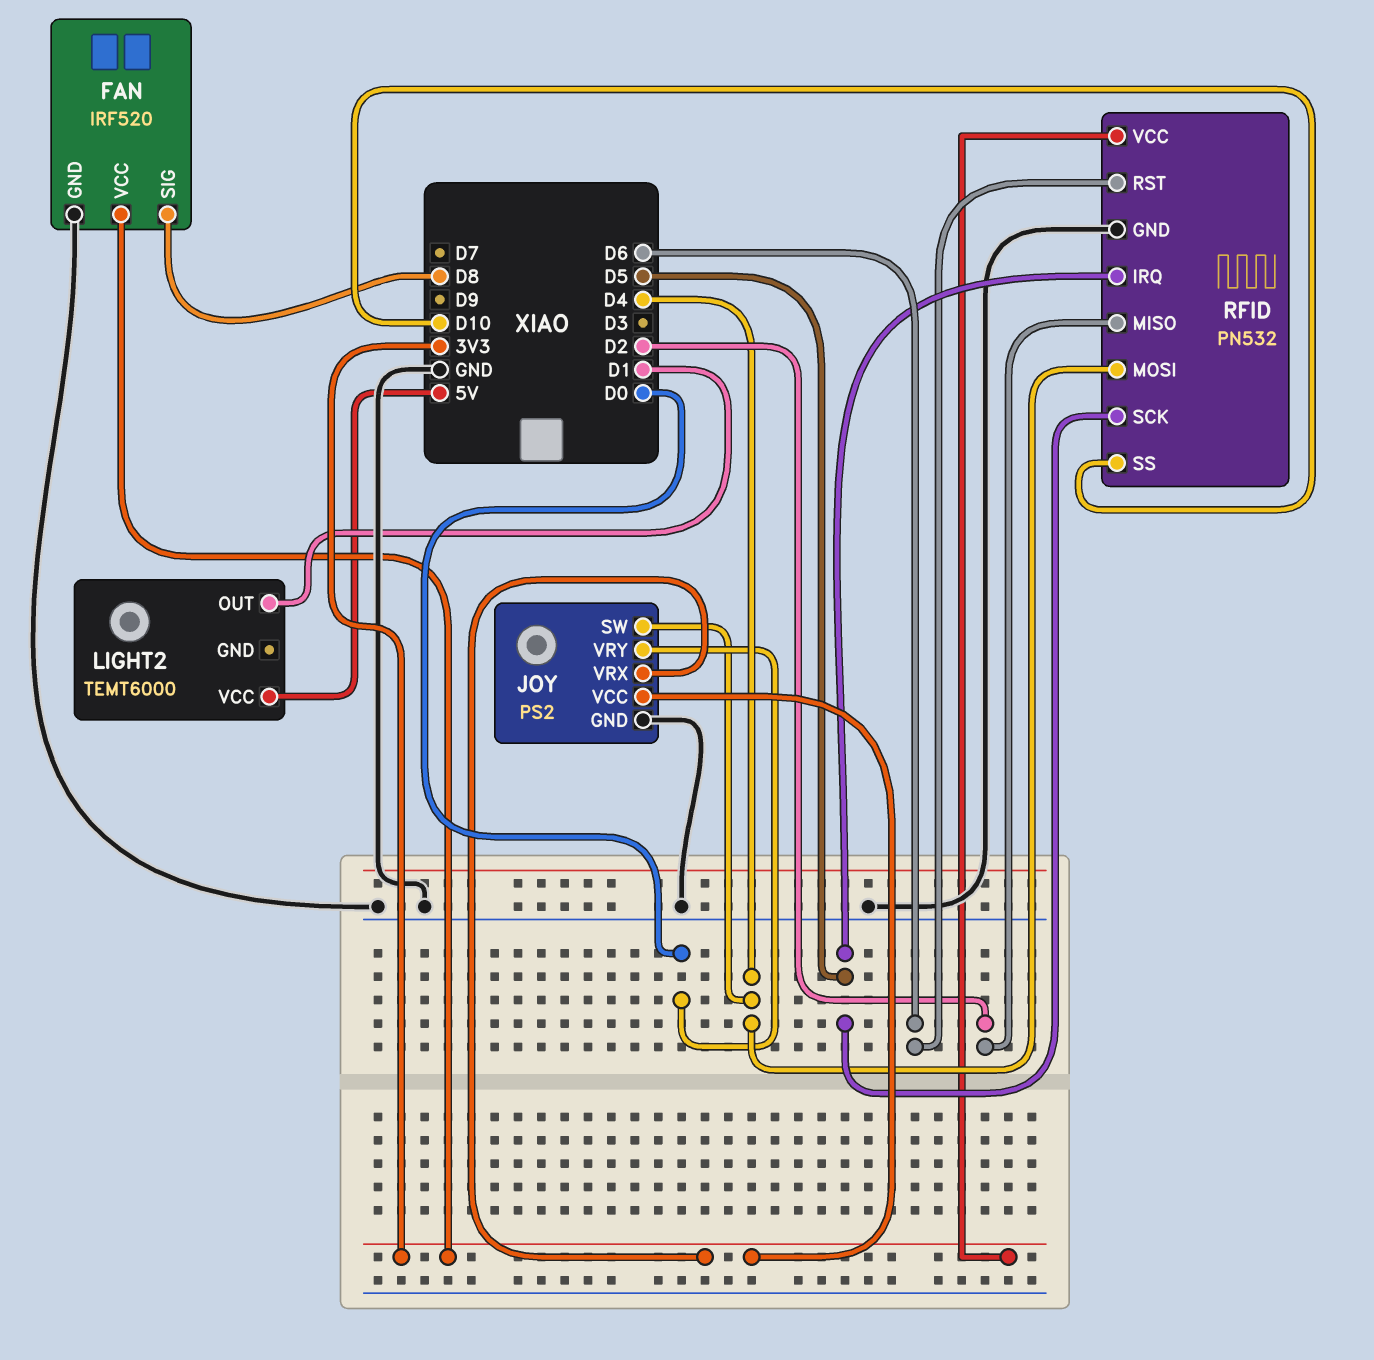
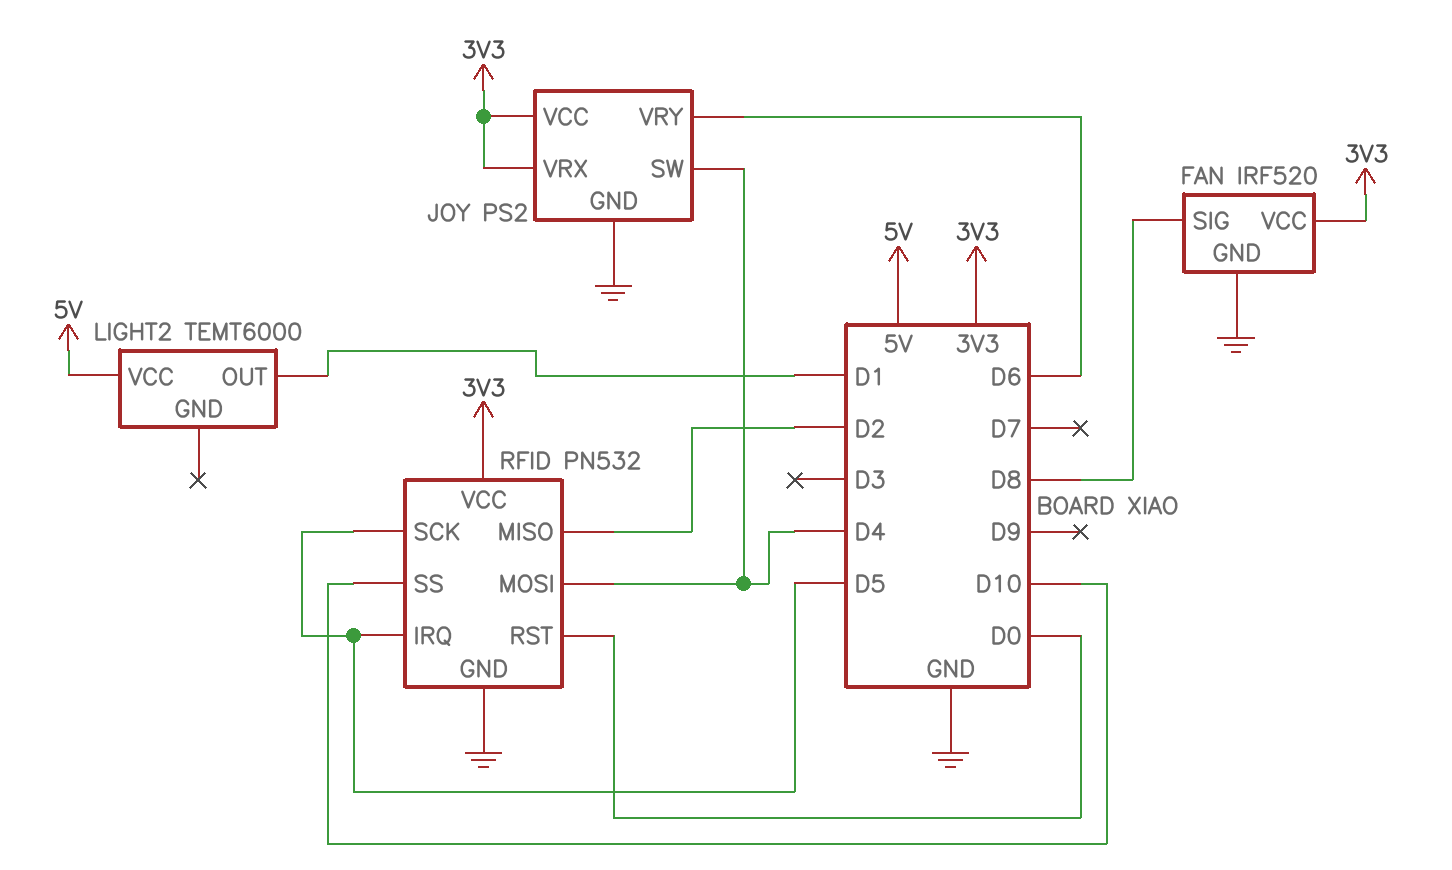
JOY pin VRY: D0 -> D6
RFID pin RST: D6 -> D0

